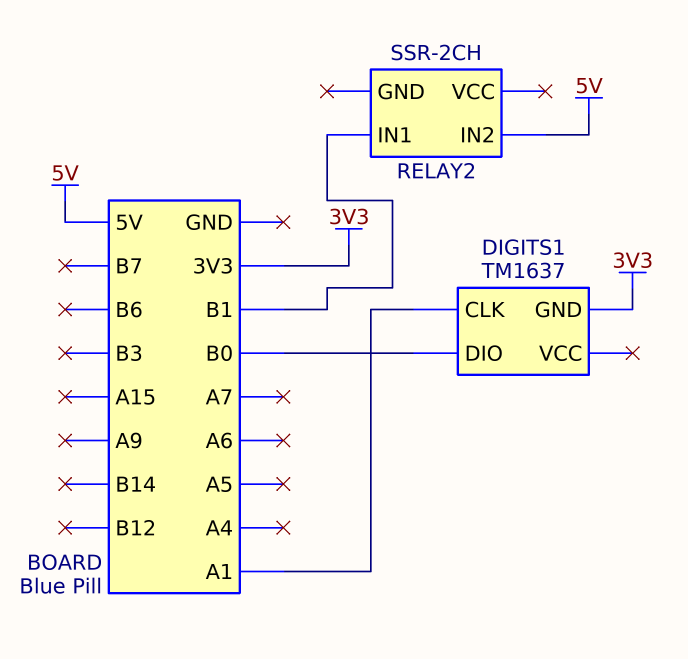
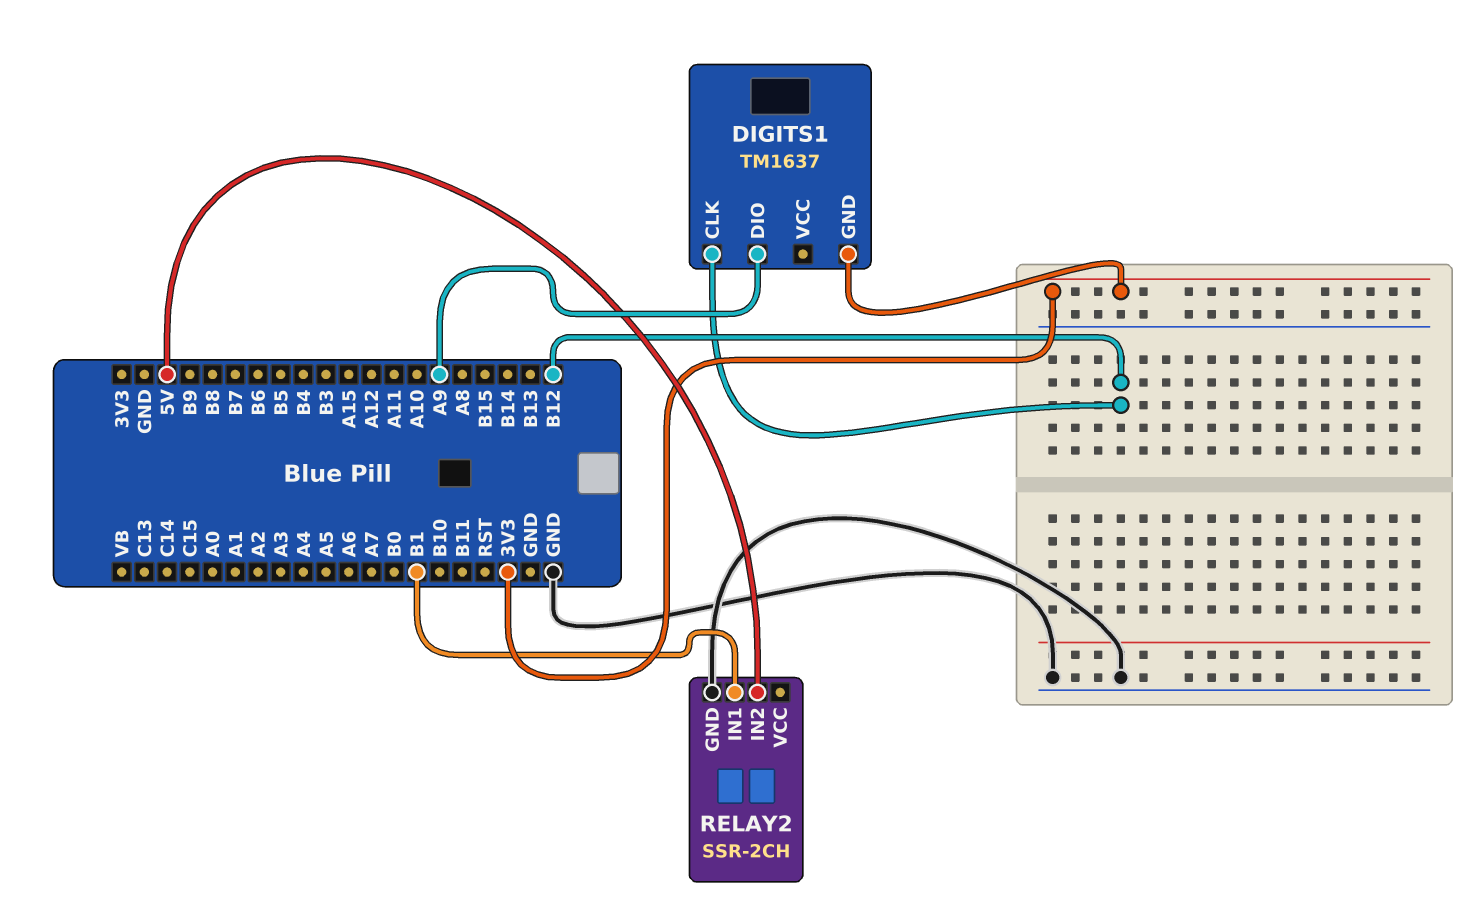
DIGITS1 pin CLK: A1 -> B12
DIGITS1 pin DIO: B0 -> A9
RELAY2 pin GND: none -> GND

